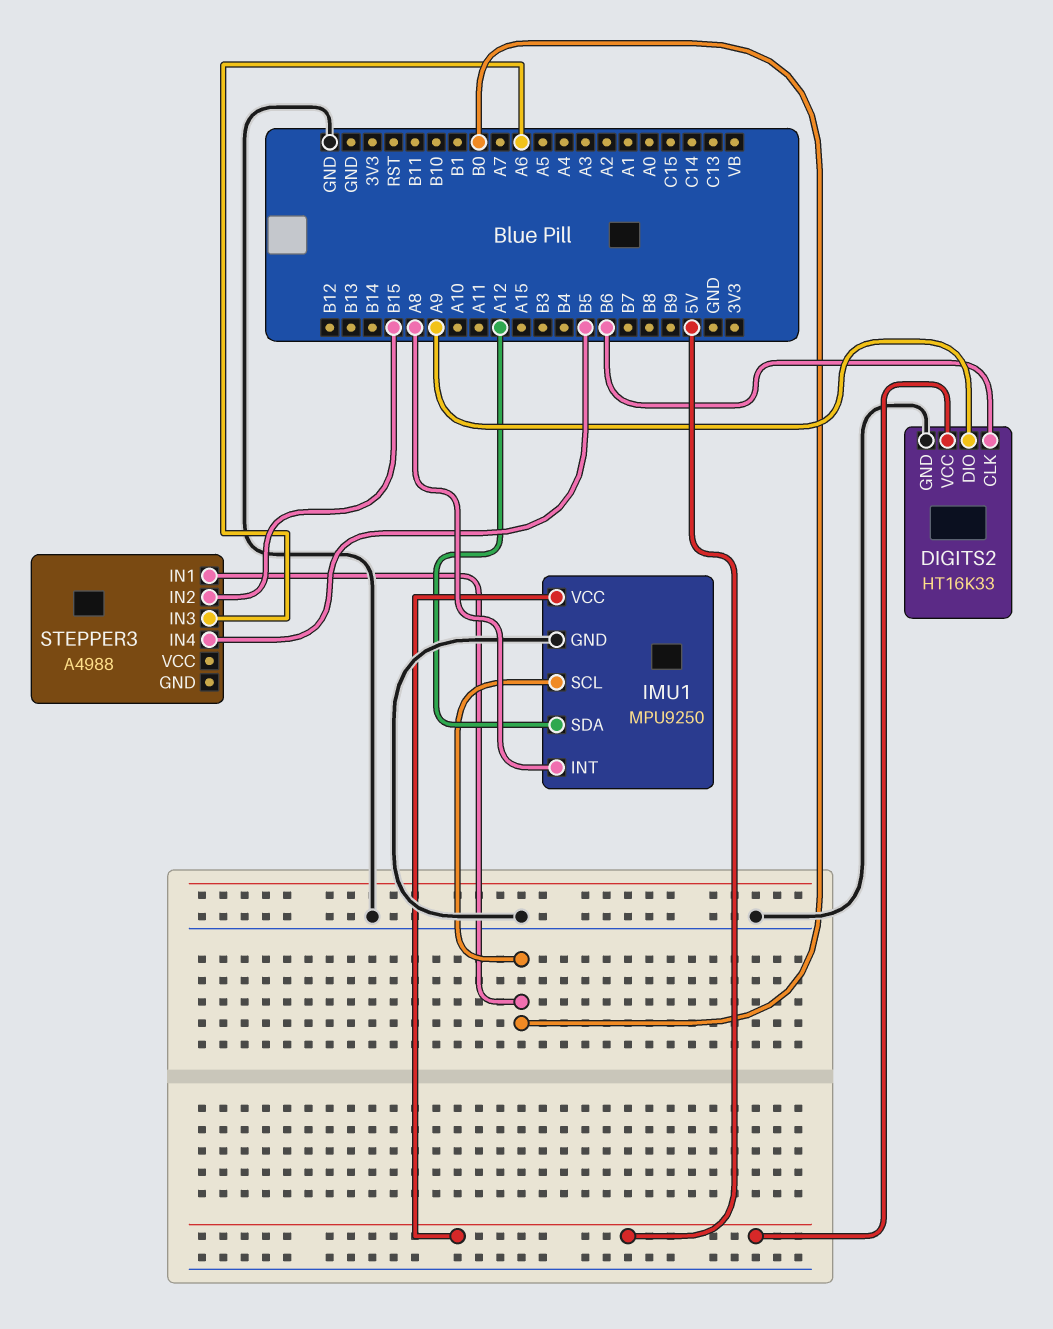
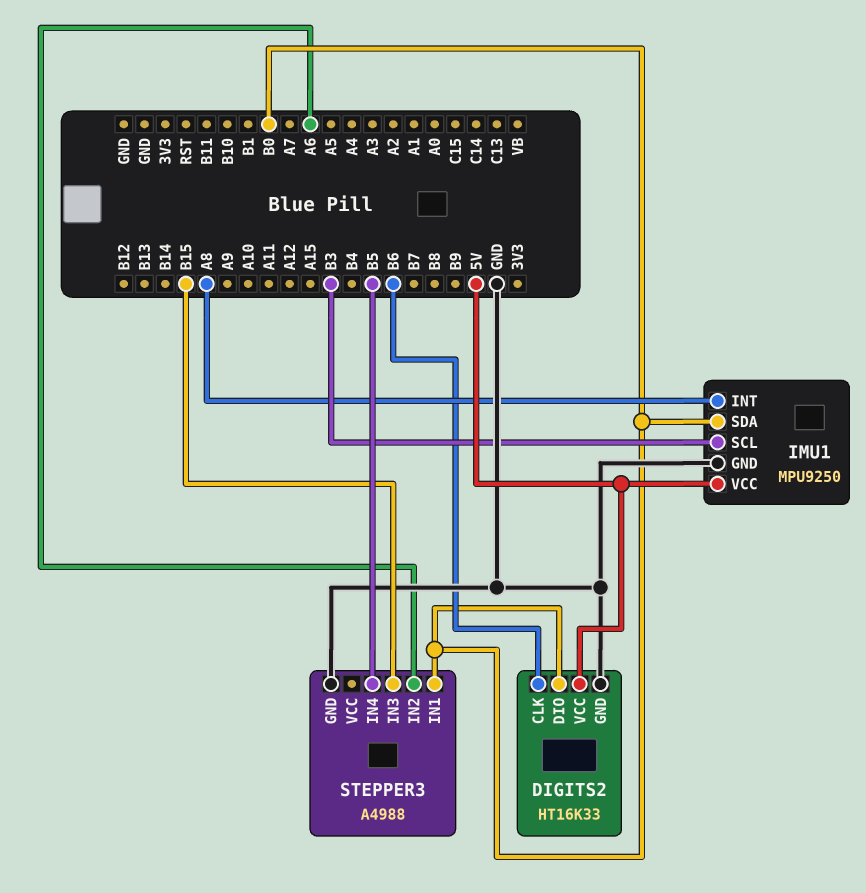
DIGITS2 pin DIO: A9 -> B0
IMU1 pin SCL: B0 -> B3
IMU1 pin SDA: A12 -> B0
STEPPER3 pin GND: none -> GND
STEPPER3 pin IN2: B15 -> A6
STEPPER3 pin IN3: A6 -> B15

